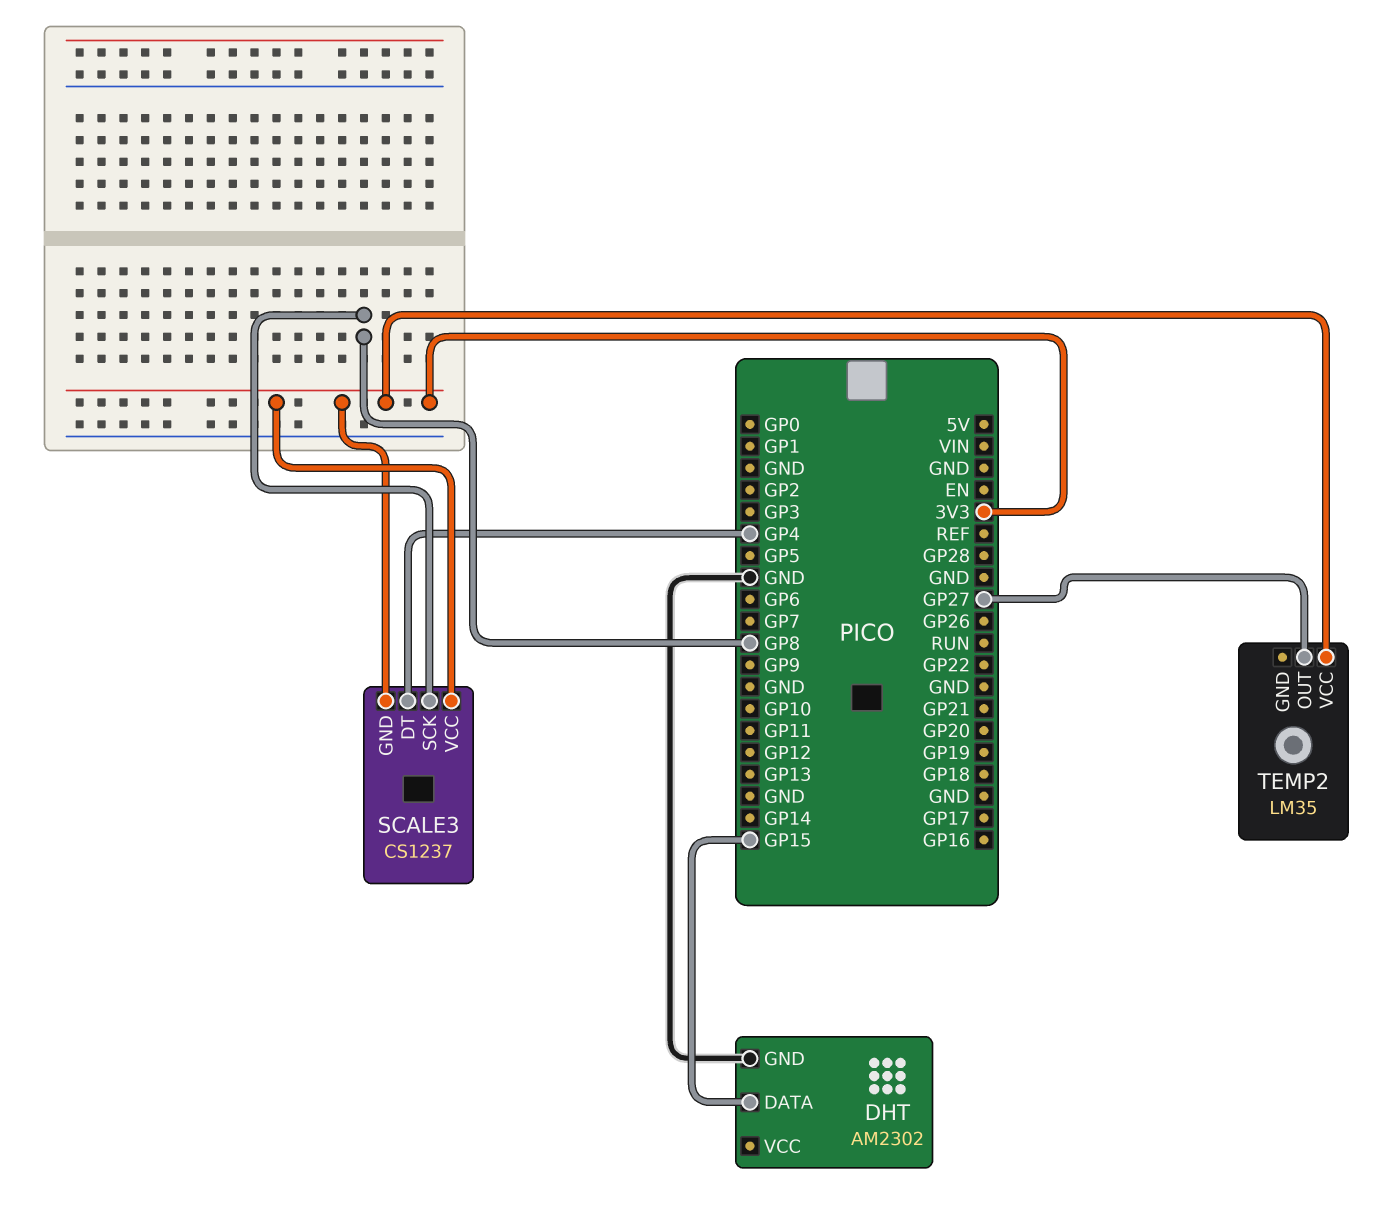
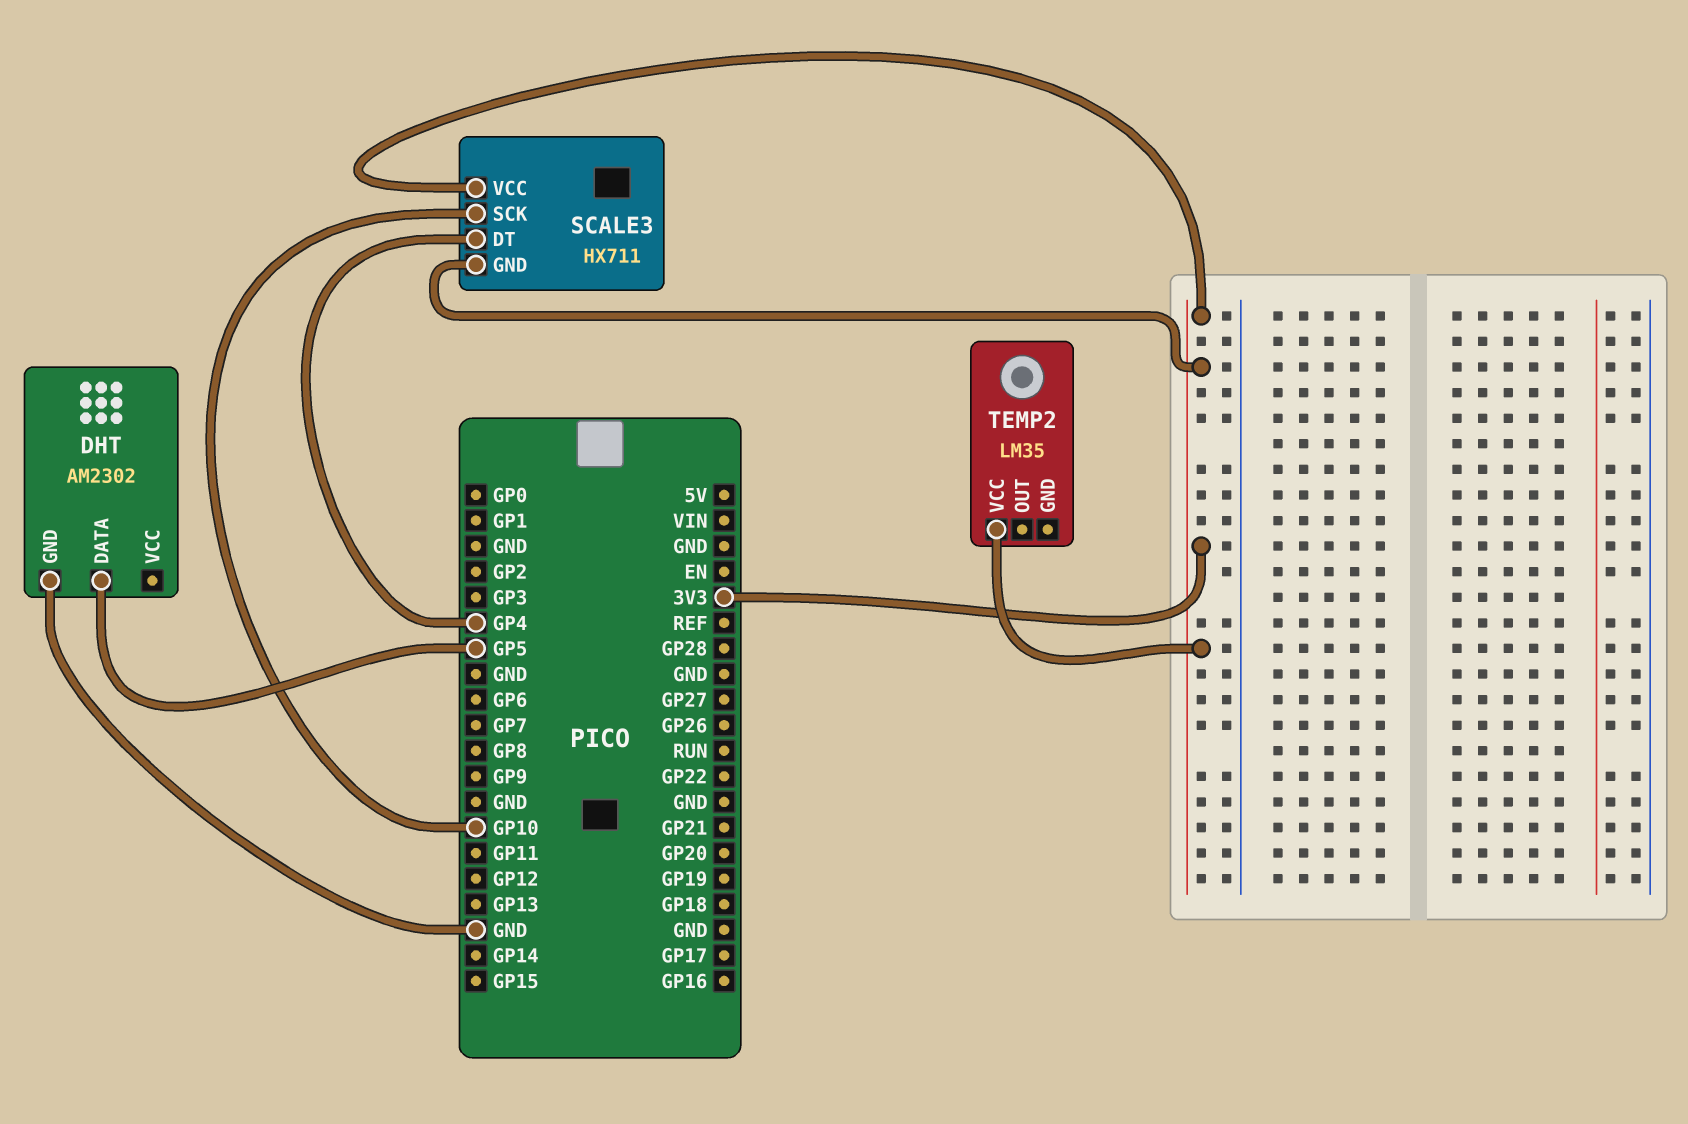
DHT pin DATA: GP15 -> GP5
SCALE3: CS1237 -> HX711
SCALE3 pin SCK: GP8 -> GP10
TEMP2 pin OUT: GP27 -> none

